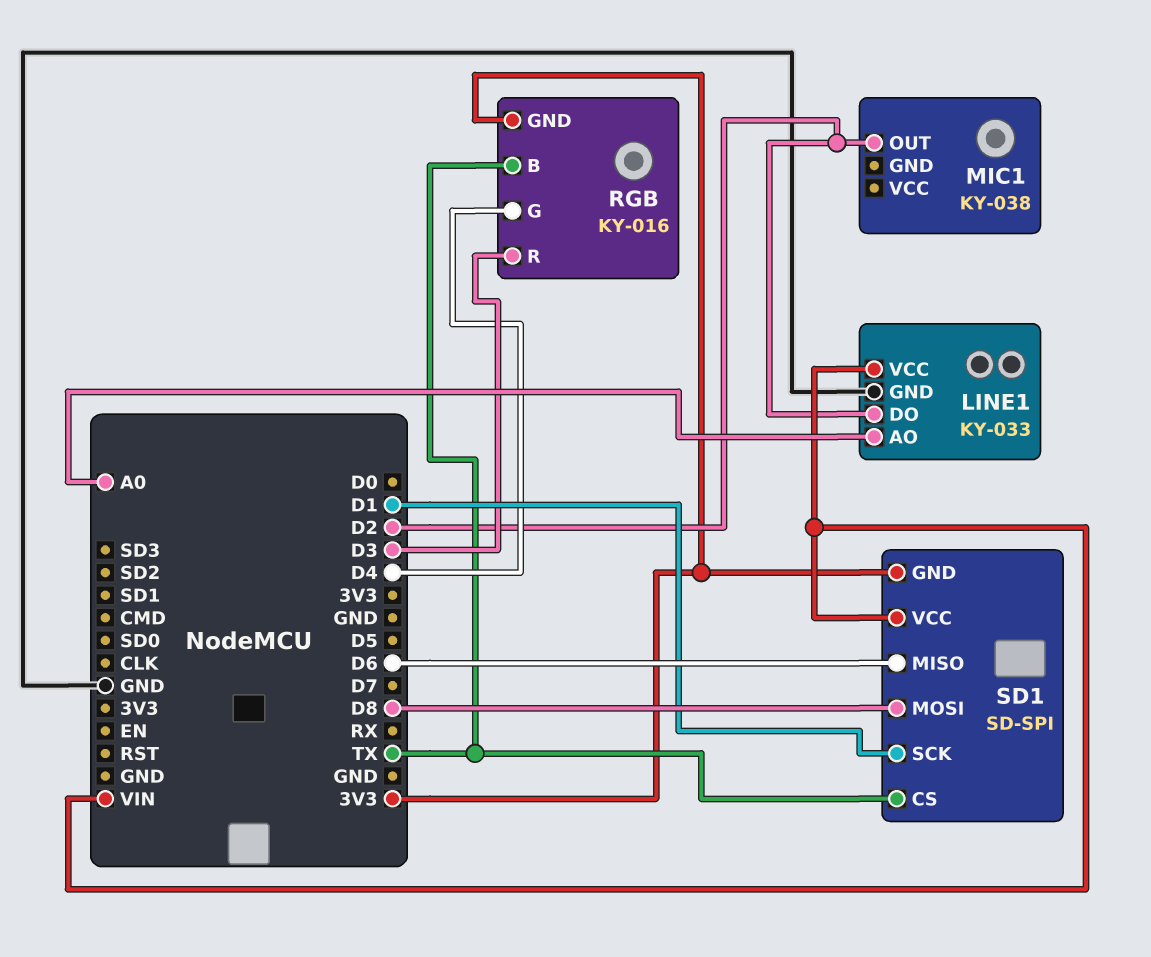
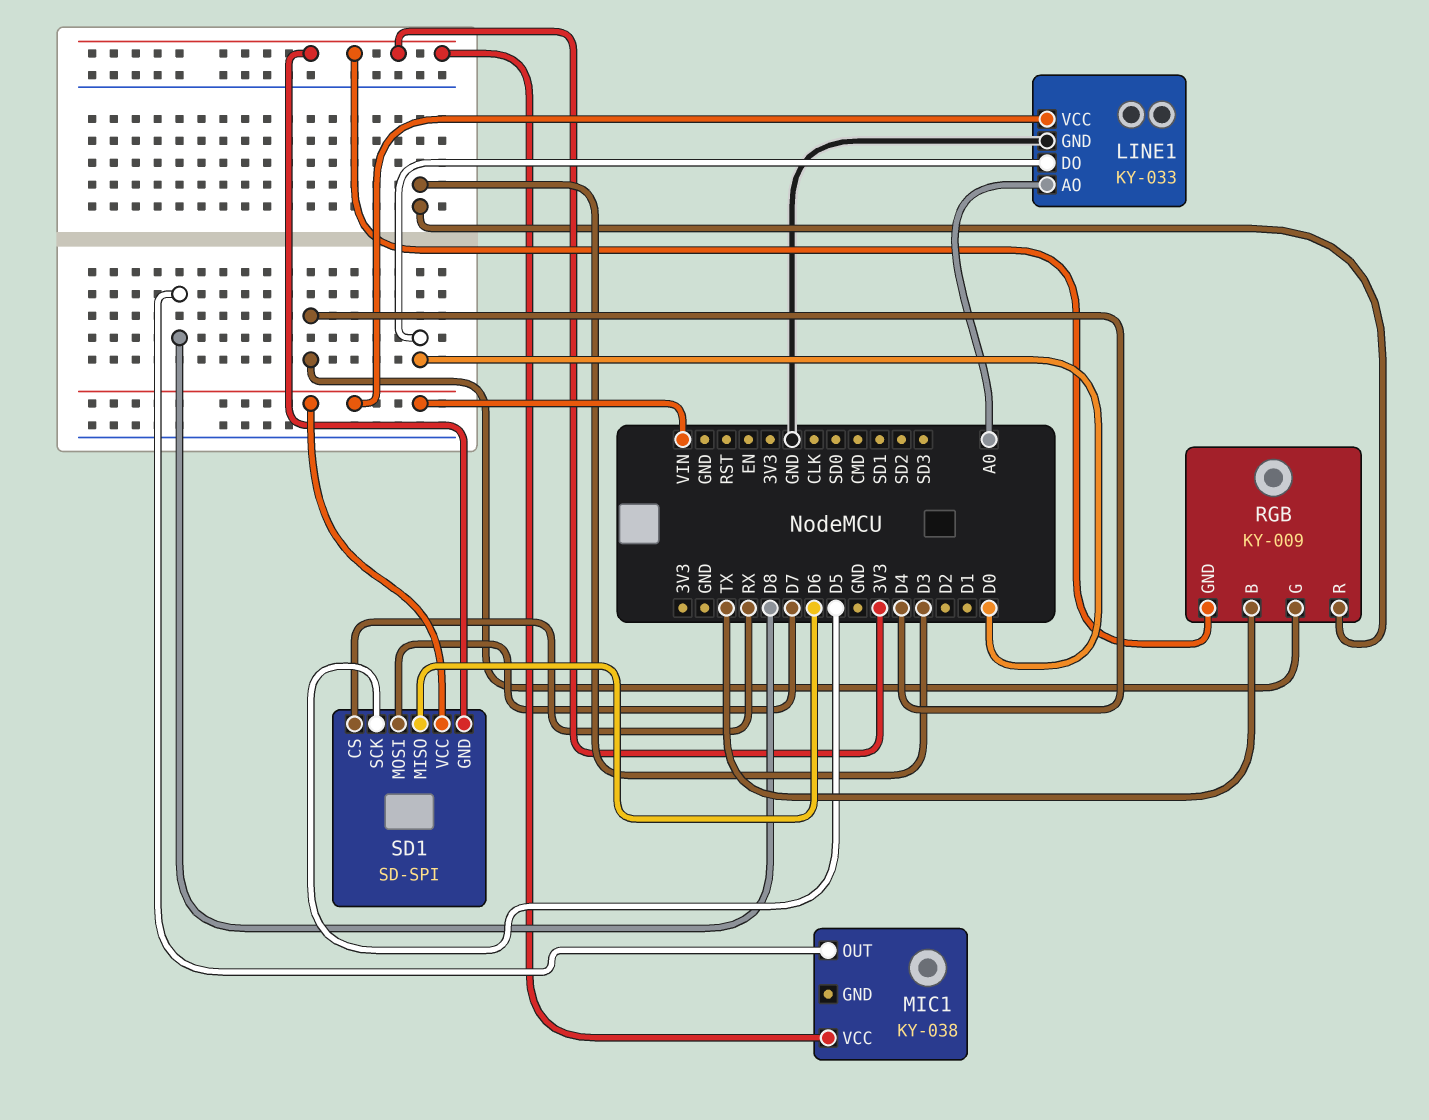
LINE1 pin DO: D2 -> D0
MIC1 pin OUT: D2 -> D8
MIC1 pin VCC: none -> 3V3
RGB: KY-016 -> KY-009
SD1 pin CS: TX -> RX
SD1 pin MOSI: D8 -> D7
SD1 pin SCK: D1 -> D5

